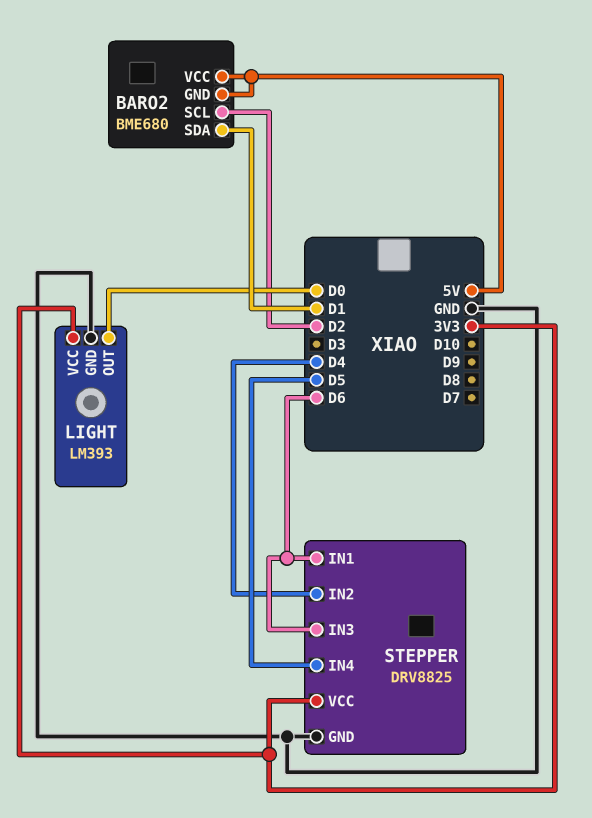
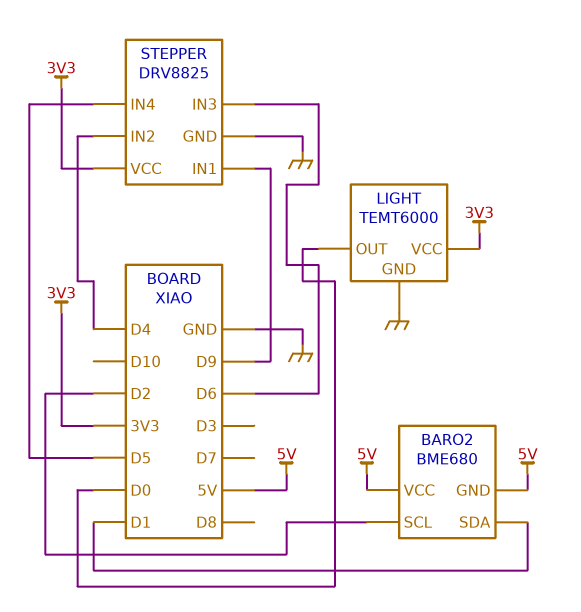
LIGHT: LM393 -> TEMT6000
STEPPER pin IN1: D6 -> D9

